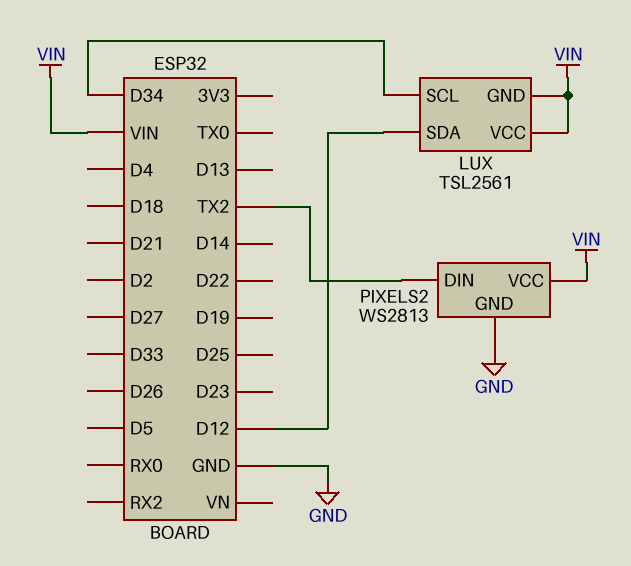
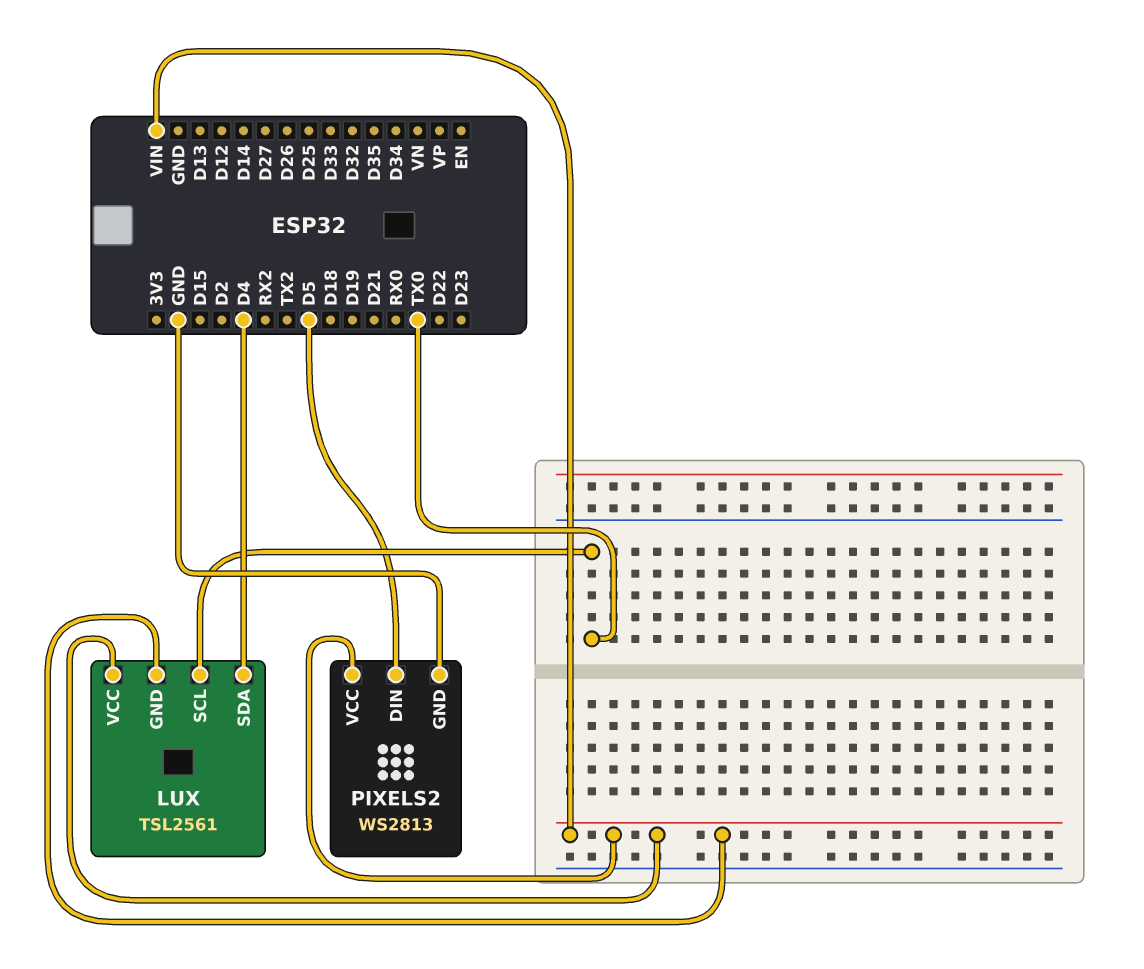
LUX pin SCL: D34 -> TX0
LUX pin SDA: D12 -> D4
PIXELS2 pin DIN: TX2 -> D5

